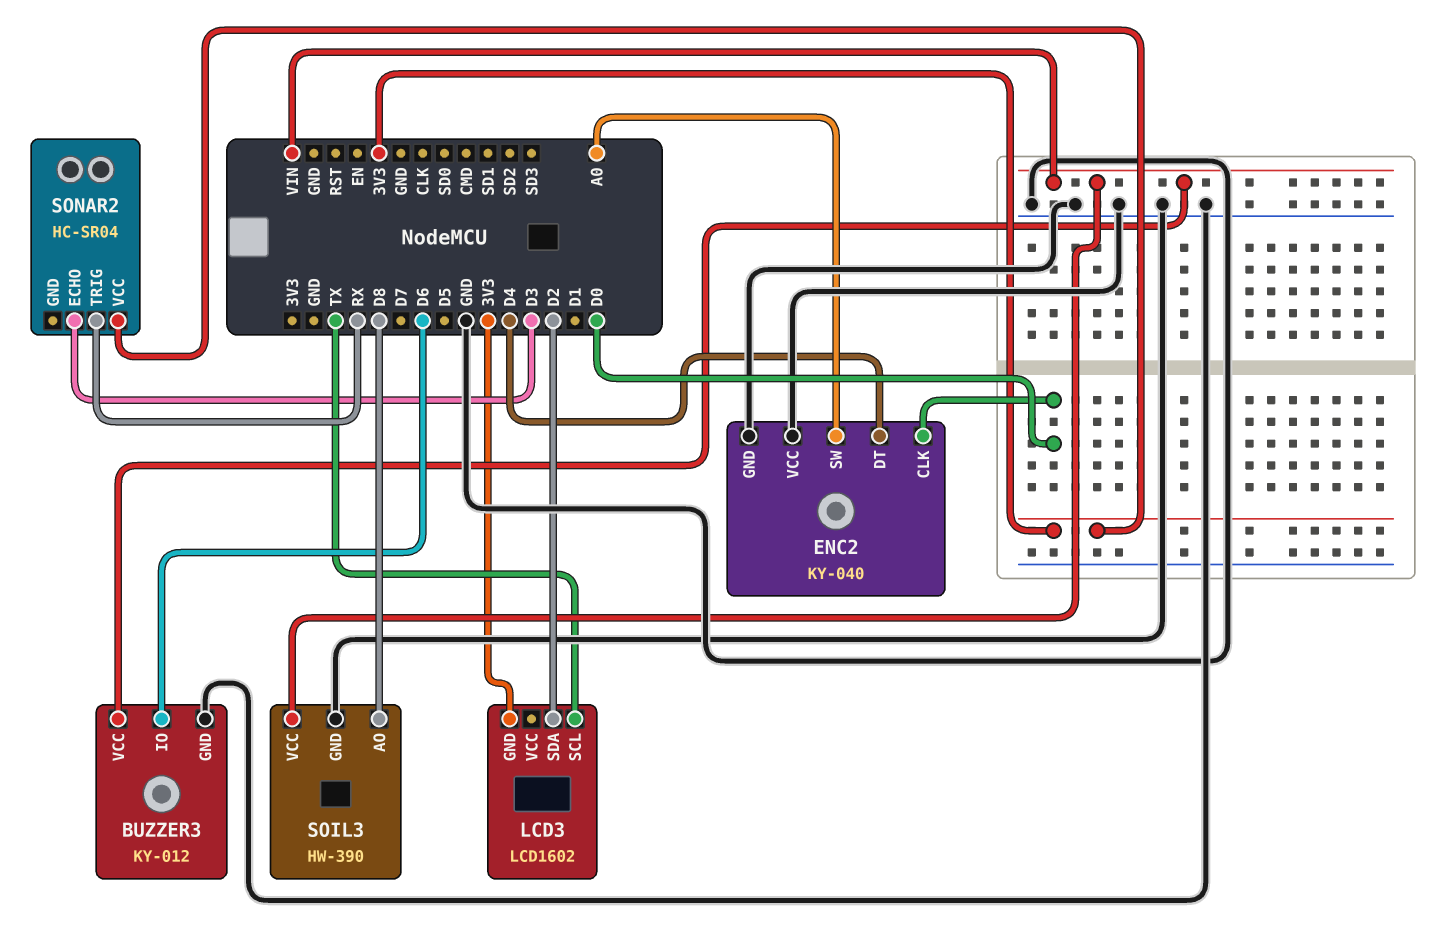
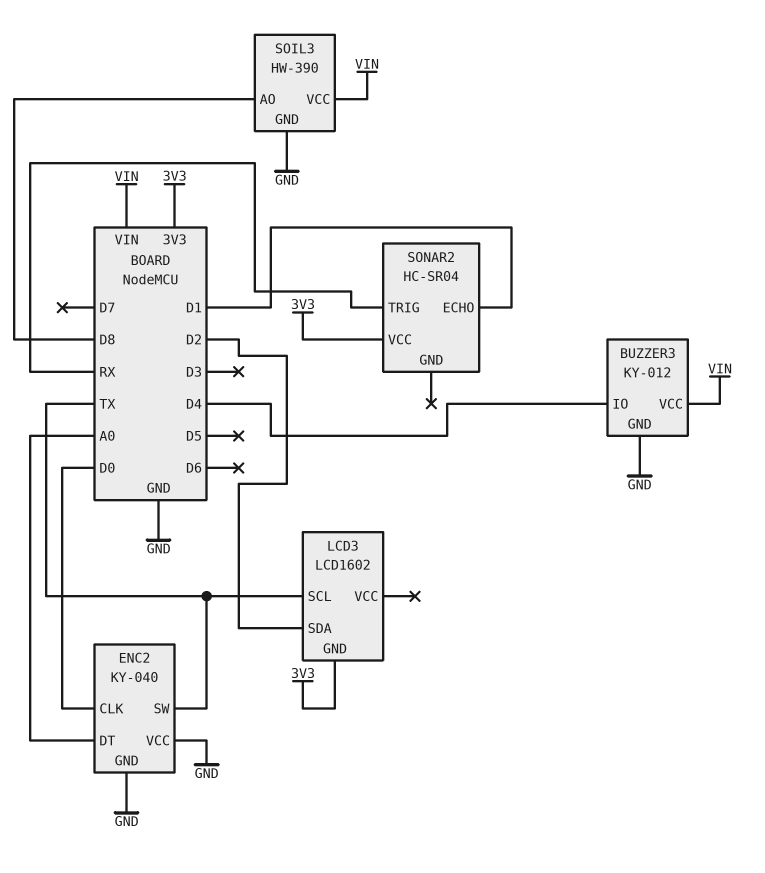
BUZZER3 pin IO: D6 -> D4
ENC2 pin DT: D4 -> A0
ENC2 pin SW: A0 -> TX
SONAR2 pin ECHO: D3 -> D1

